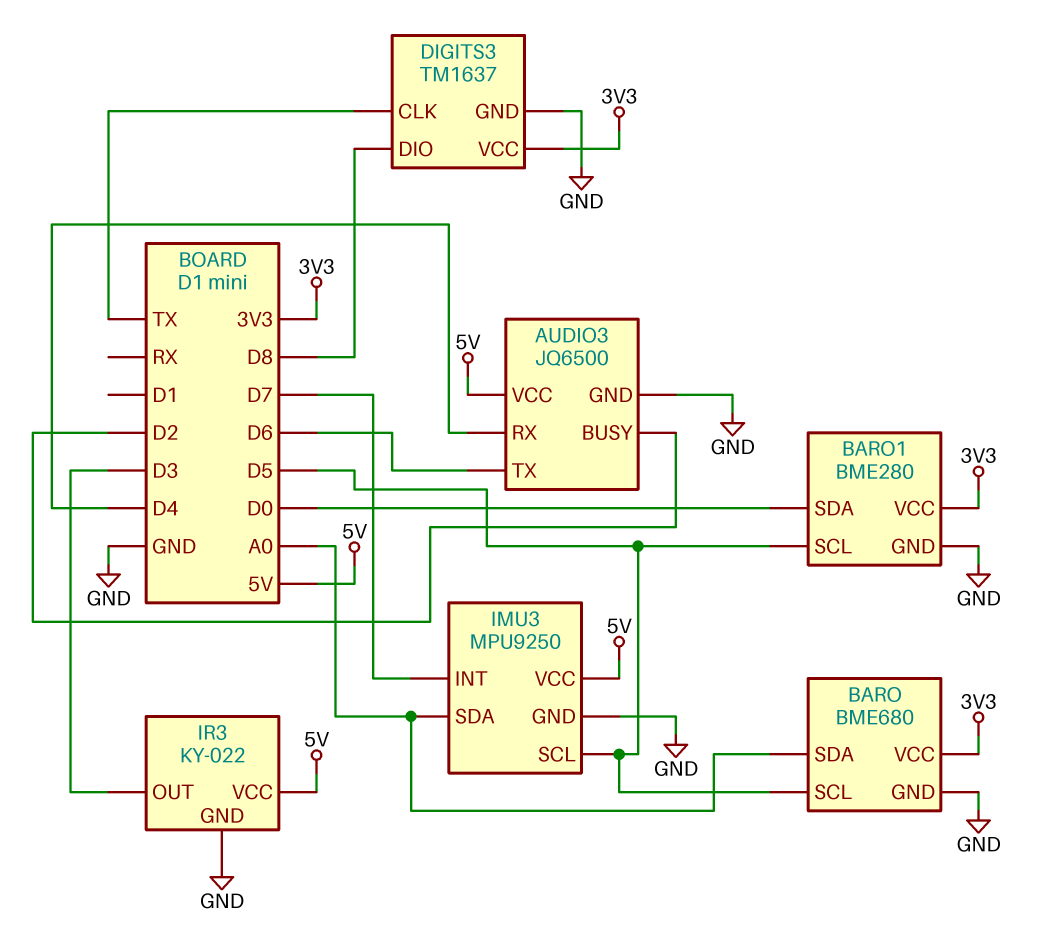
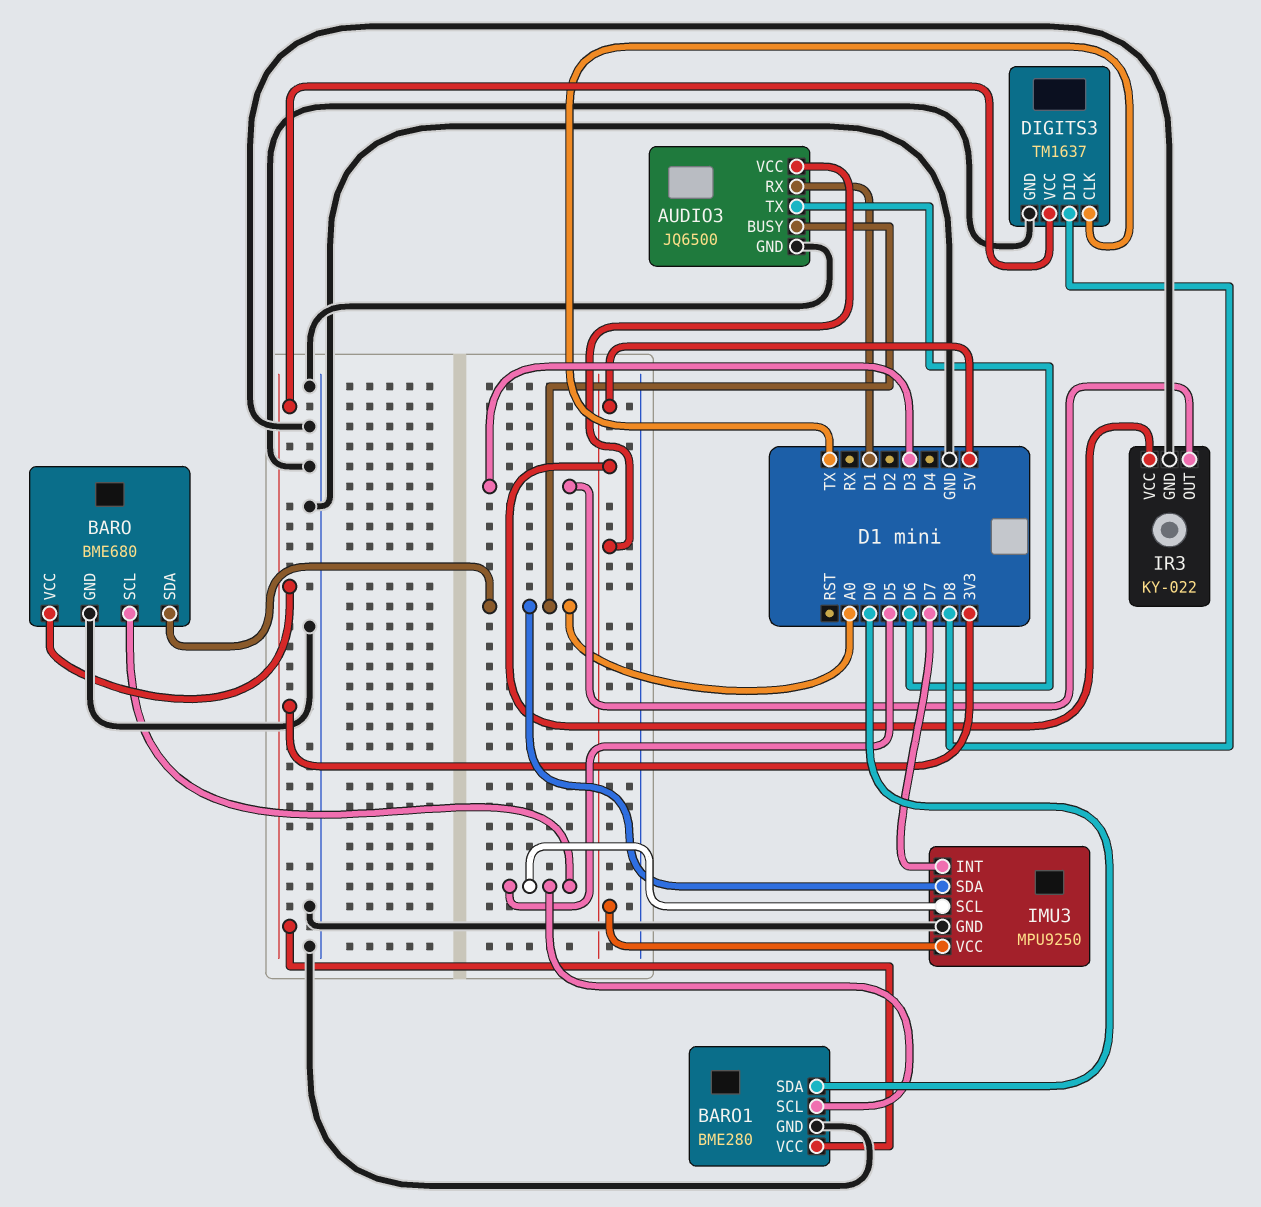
AUDIO3 pin BUSY: D2 -> A0
AUDIO3 pin RX: D4 -> D1

